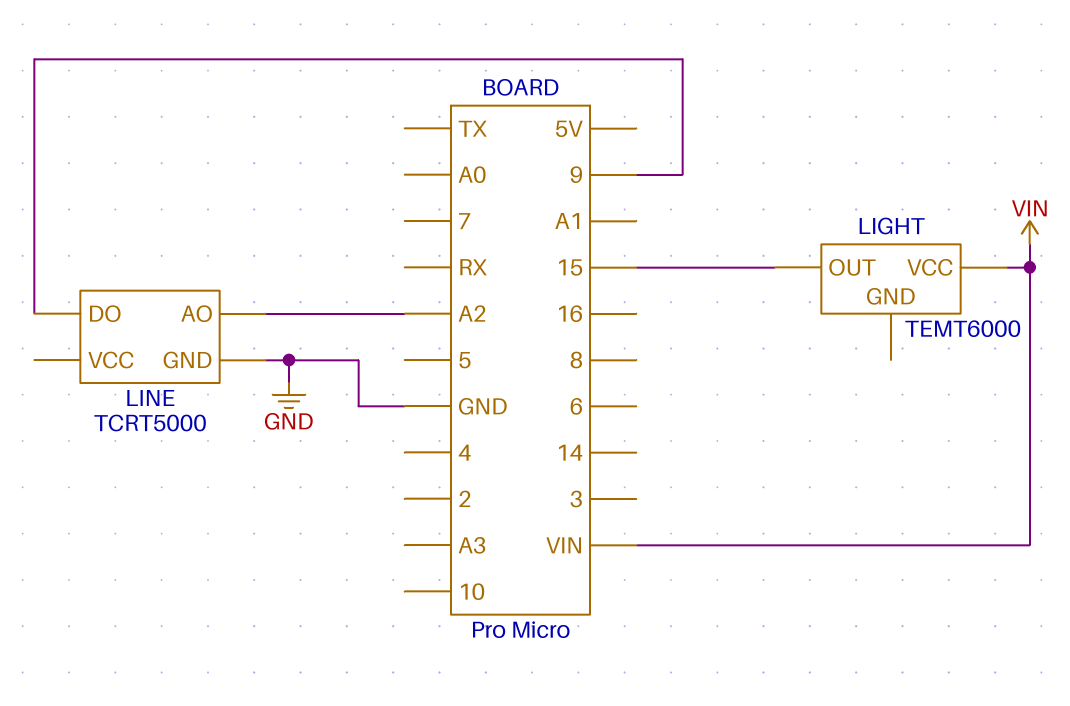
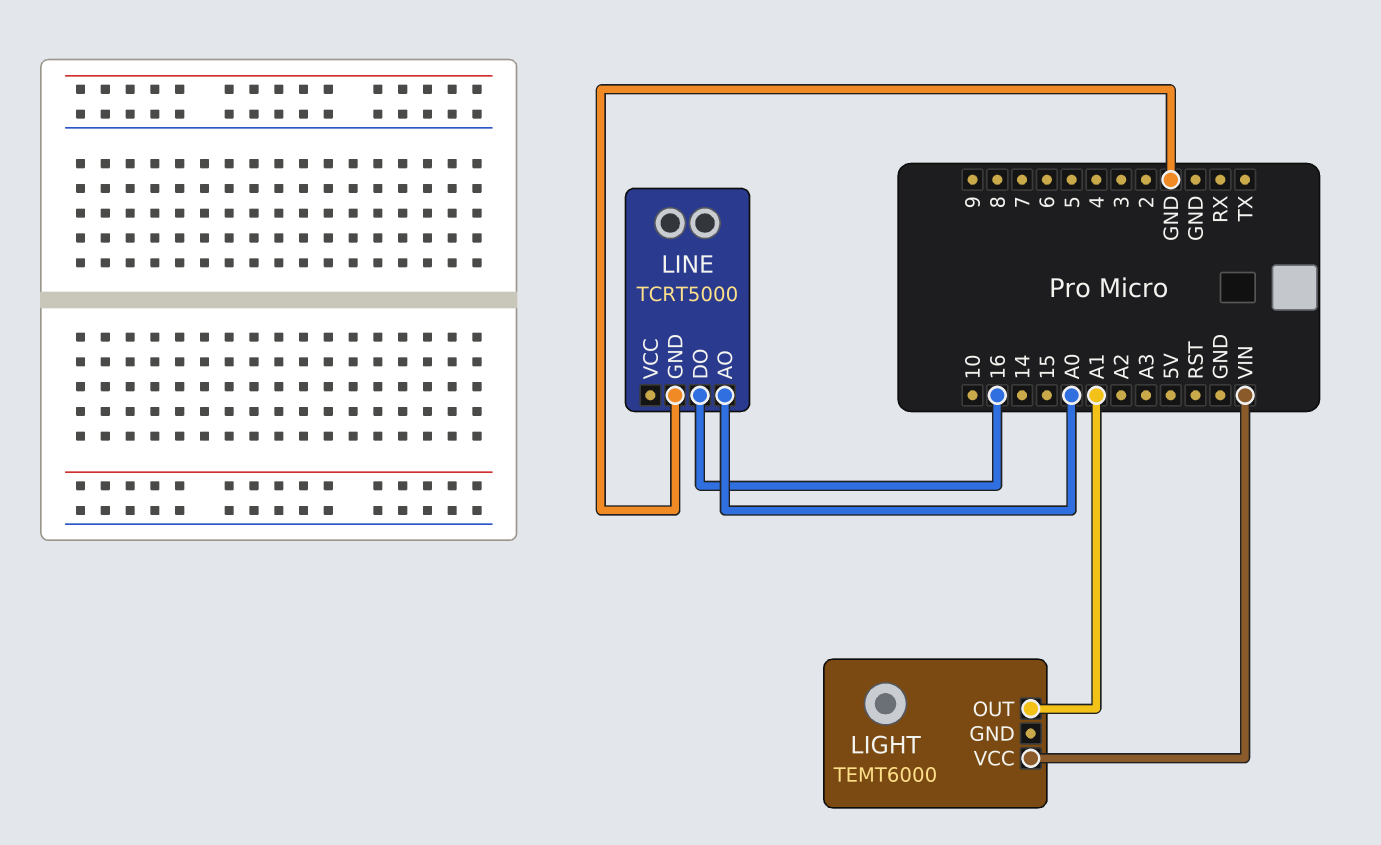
LIGHT pin OUT: 15 -> A1
LINE pin AO: A2 -> A0
LINE pin DO: 9 -> 16

